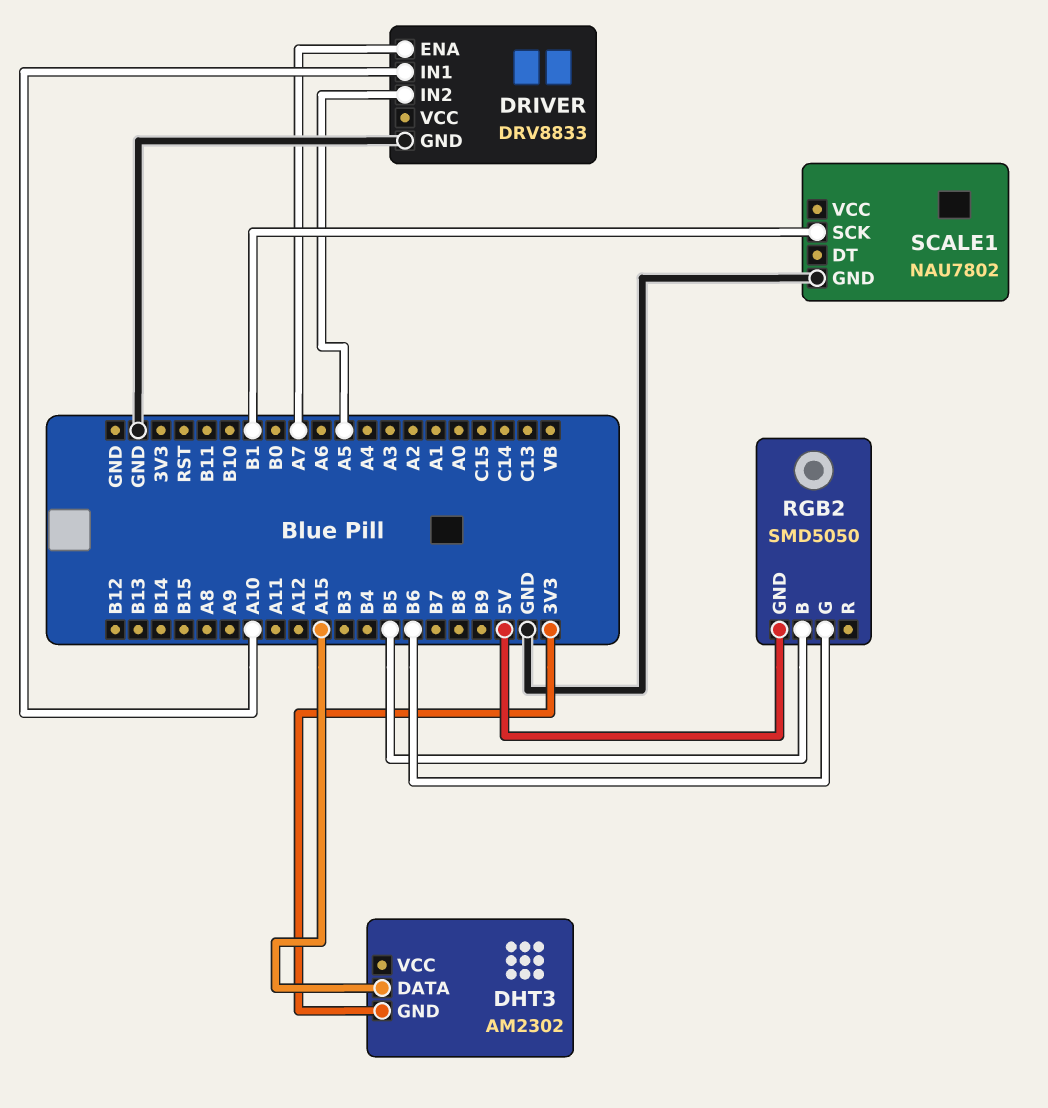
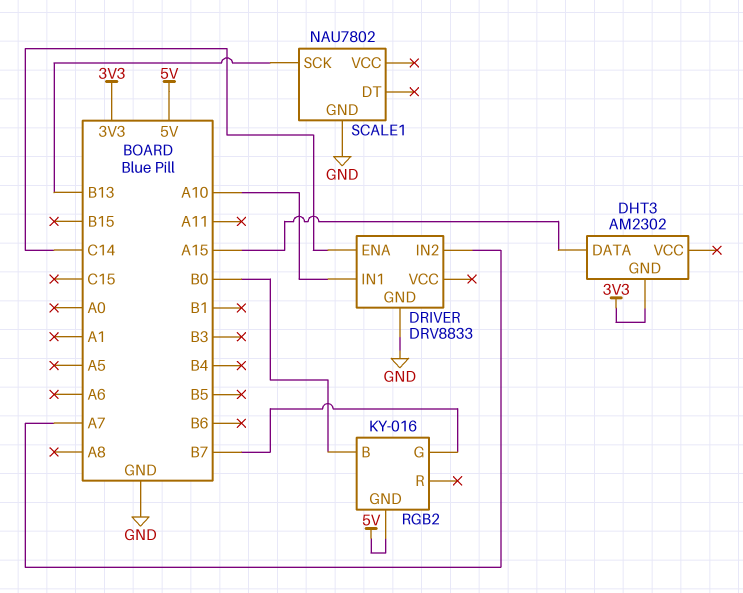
DRIVER pin ENA: A7 -> C14
DRIVER pin IN2: A5 -> A7
RGB2: SMD5050 -> KY-016
RGB2 pin B: B5 -> B0
RGB2 pin G: B6 -> B7
SCALE1 pin SCK: B1 -> B13

